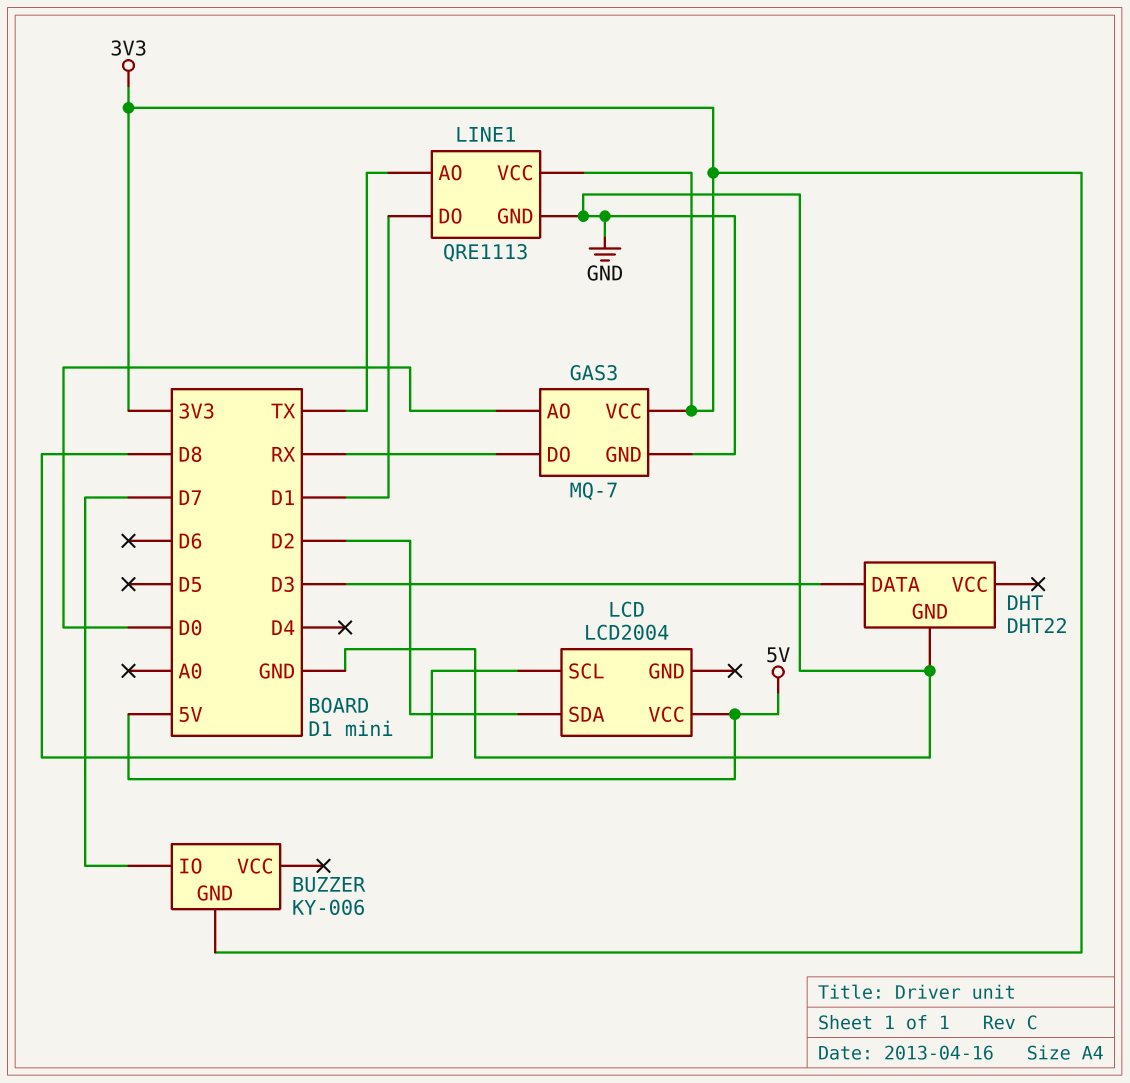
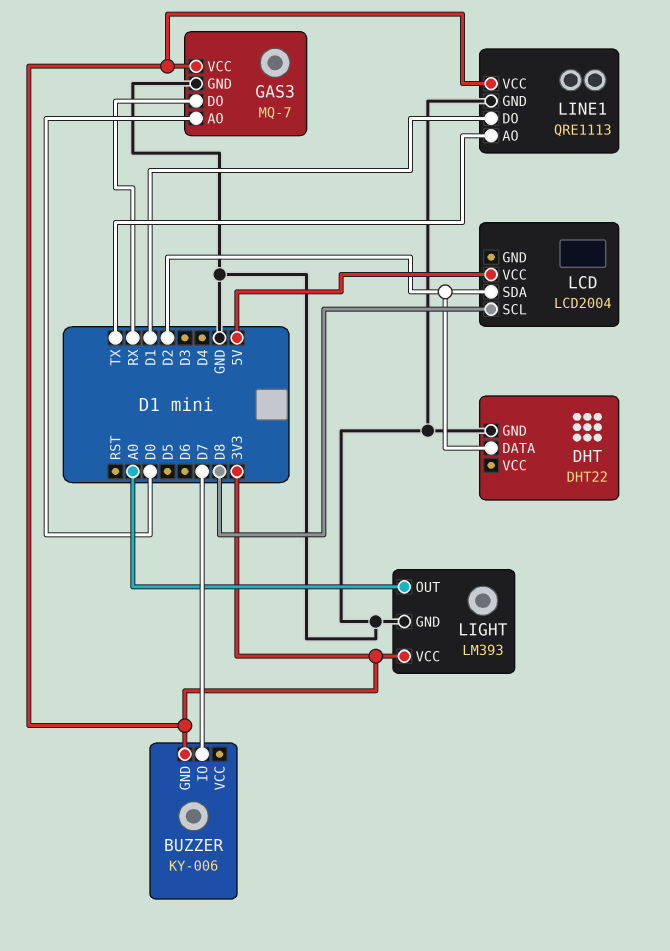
DHT pin DATA: D3 -> D2
LIGHT: none -> LM393
LIGHT pin GND: none -> GND
LIGHT pin OUT: none -> A0
LIGHT pin VCC: none -> 3V3

